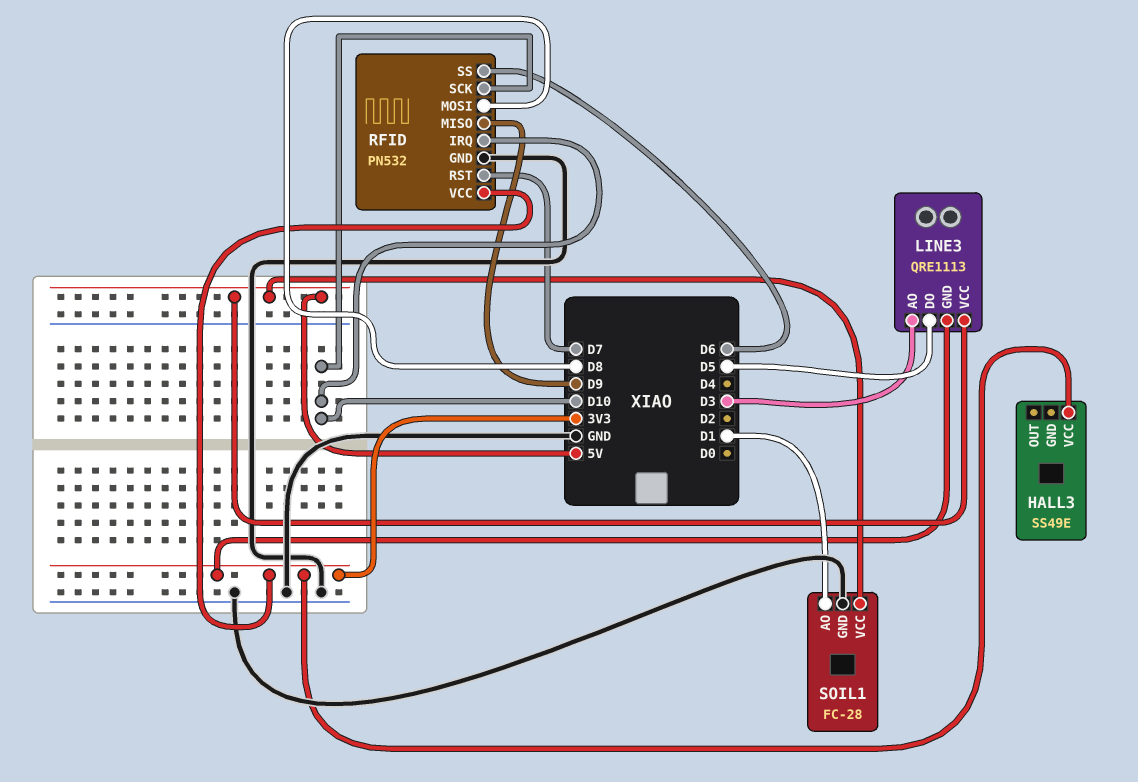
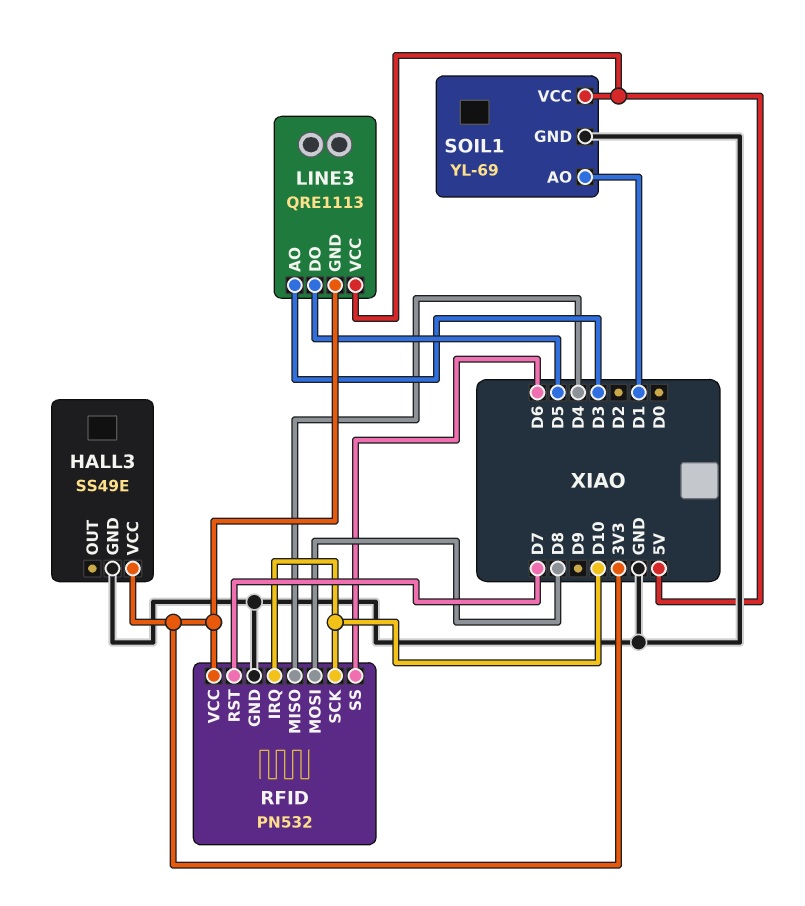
HALL3 pin GND: none -> GND
RFID pin MISO: D9 -> D4
SOIL1: FC-28 -> YL-69

